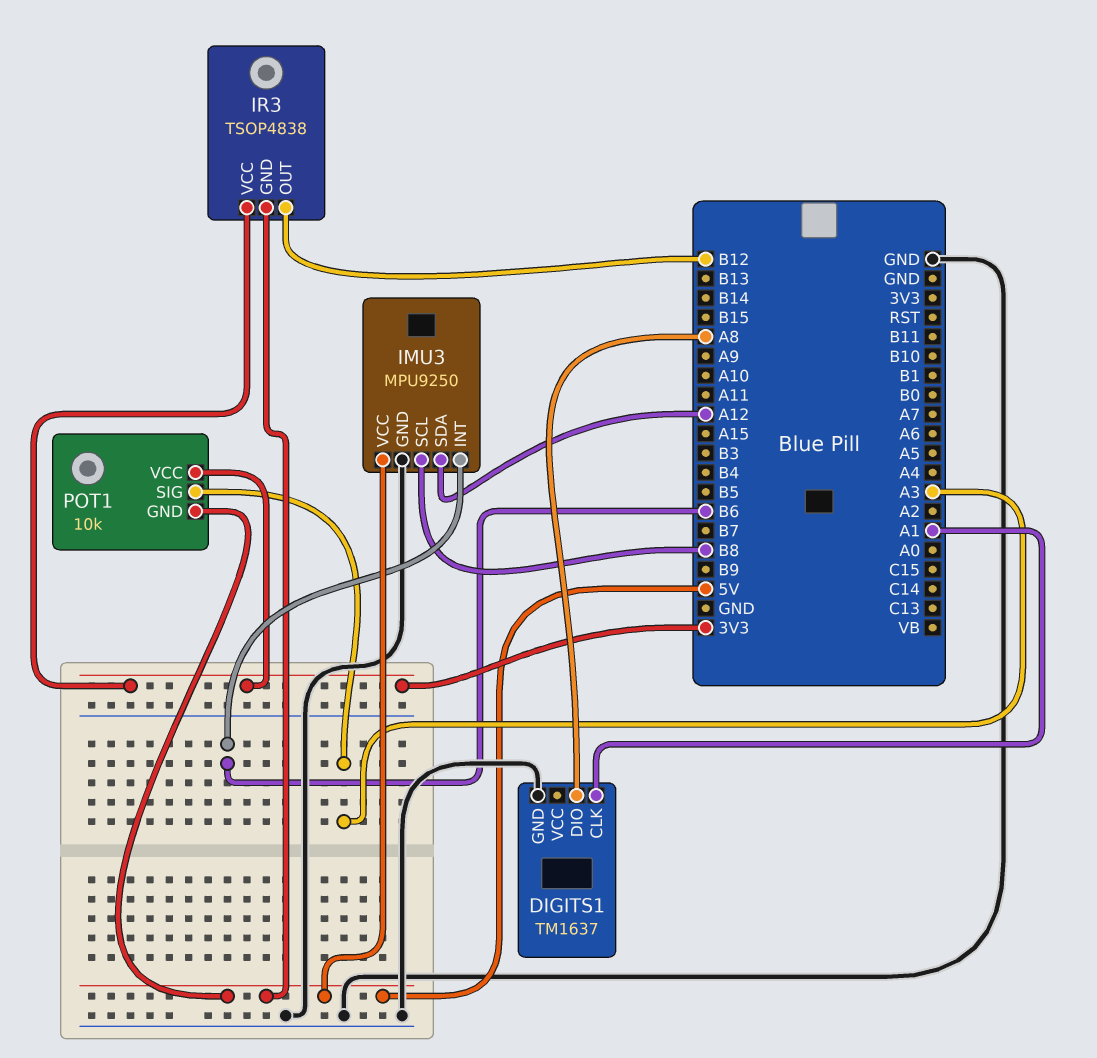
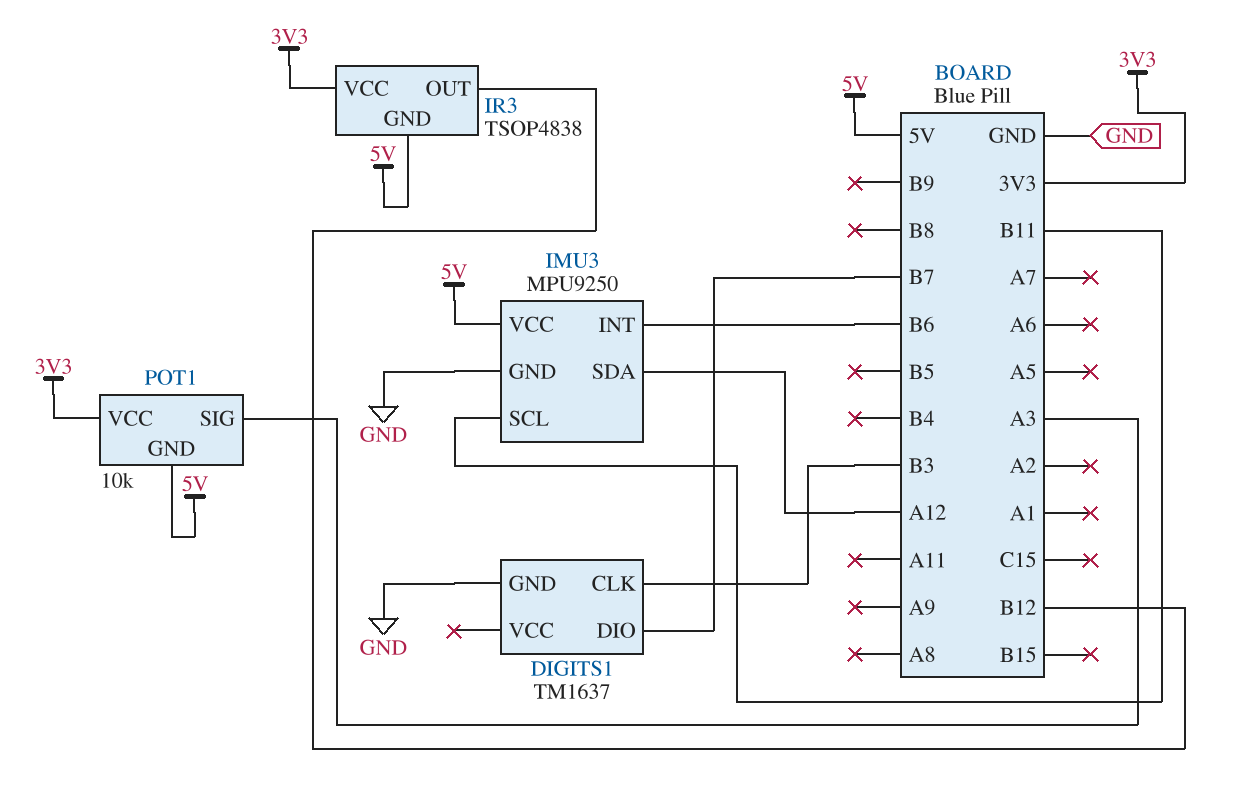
DIGITS1 pin CLK: A1 -> B3
DIGITS1 pin DIO: A8 -> B7
IMU3 pin SCL: B8 -> B11

